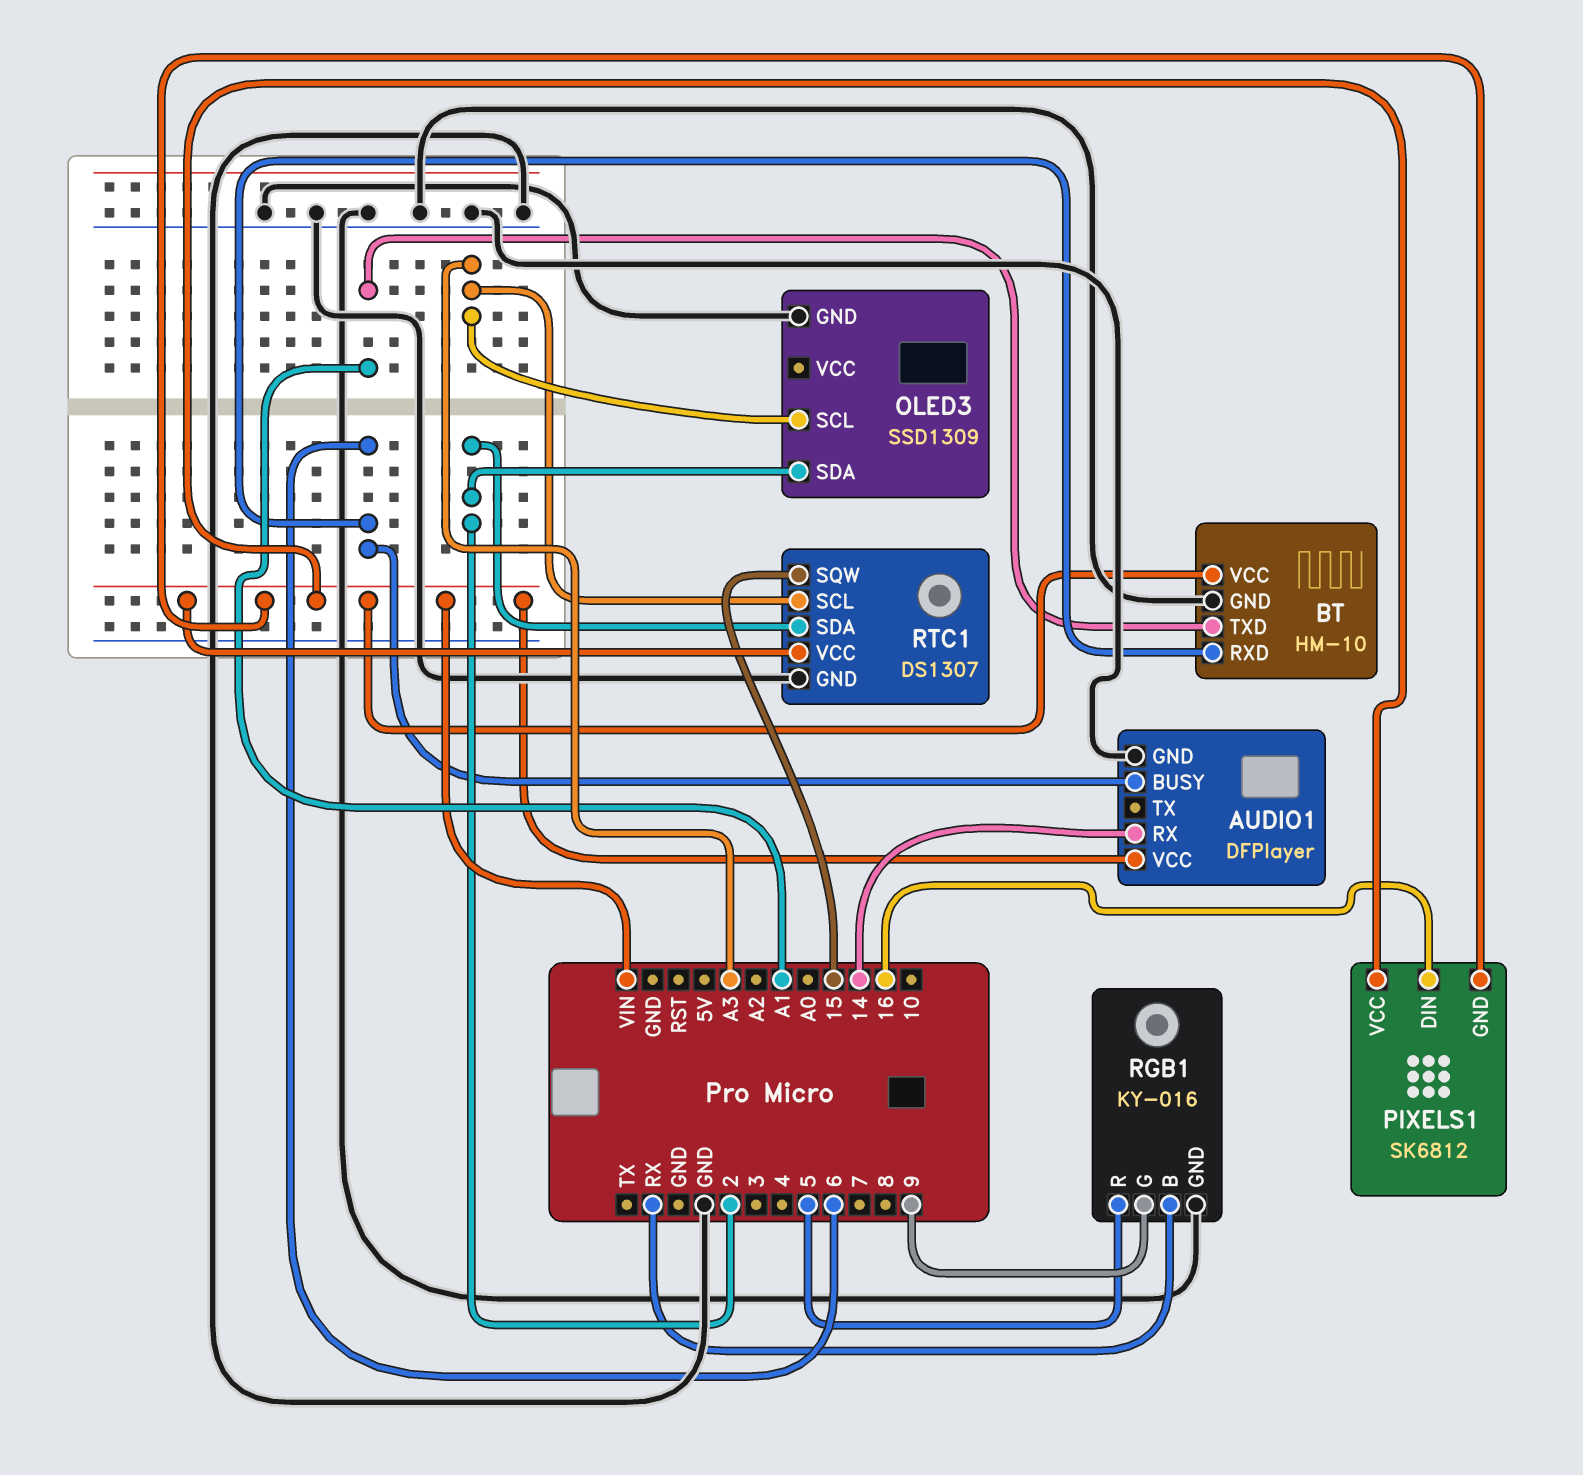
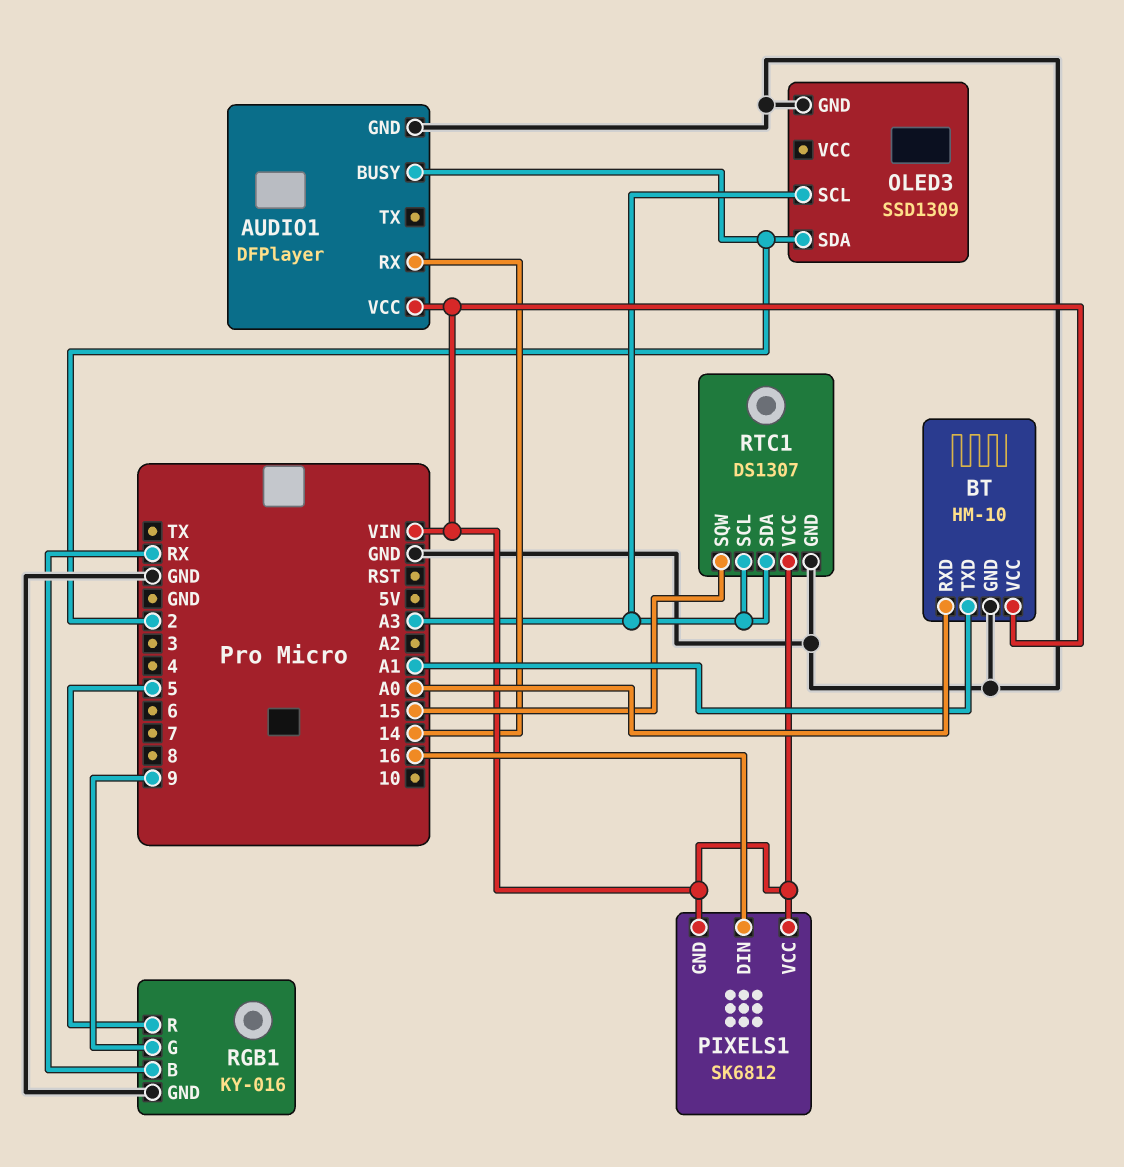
AUDIO1 pin BUSY: 6 -> 2
BT pin RXD: 6 -> A0
RTC1 pin SDA: 2 -> A3

